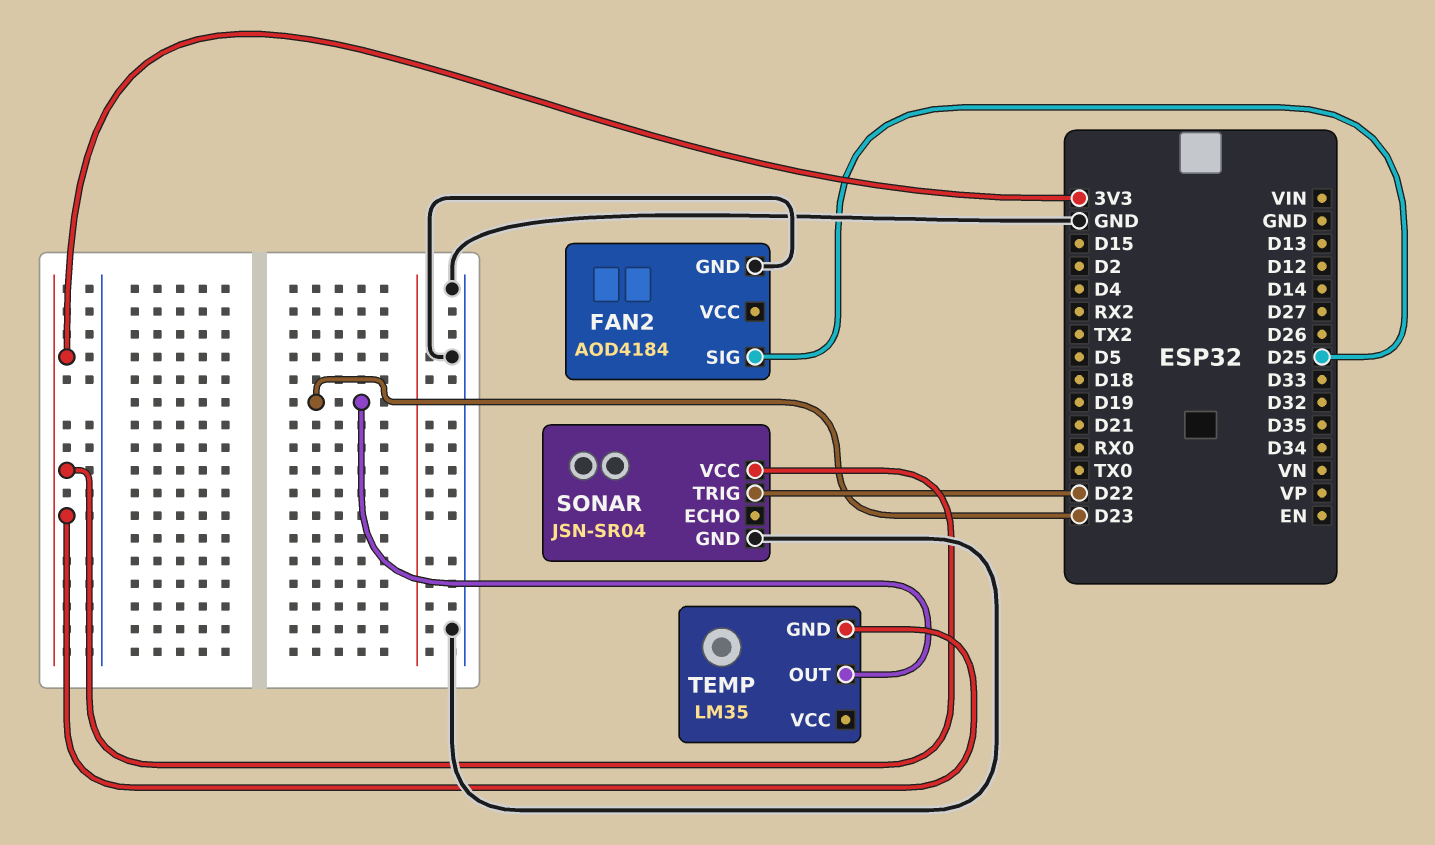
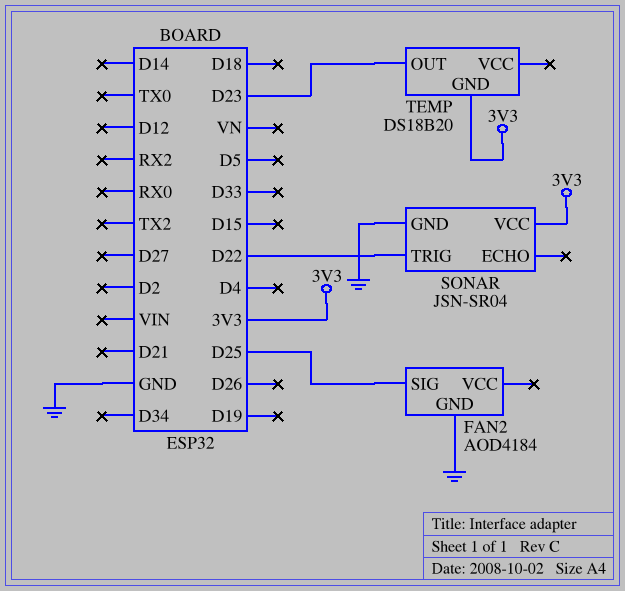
TEMP: LM35 -> DS18B20

